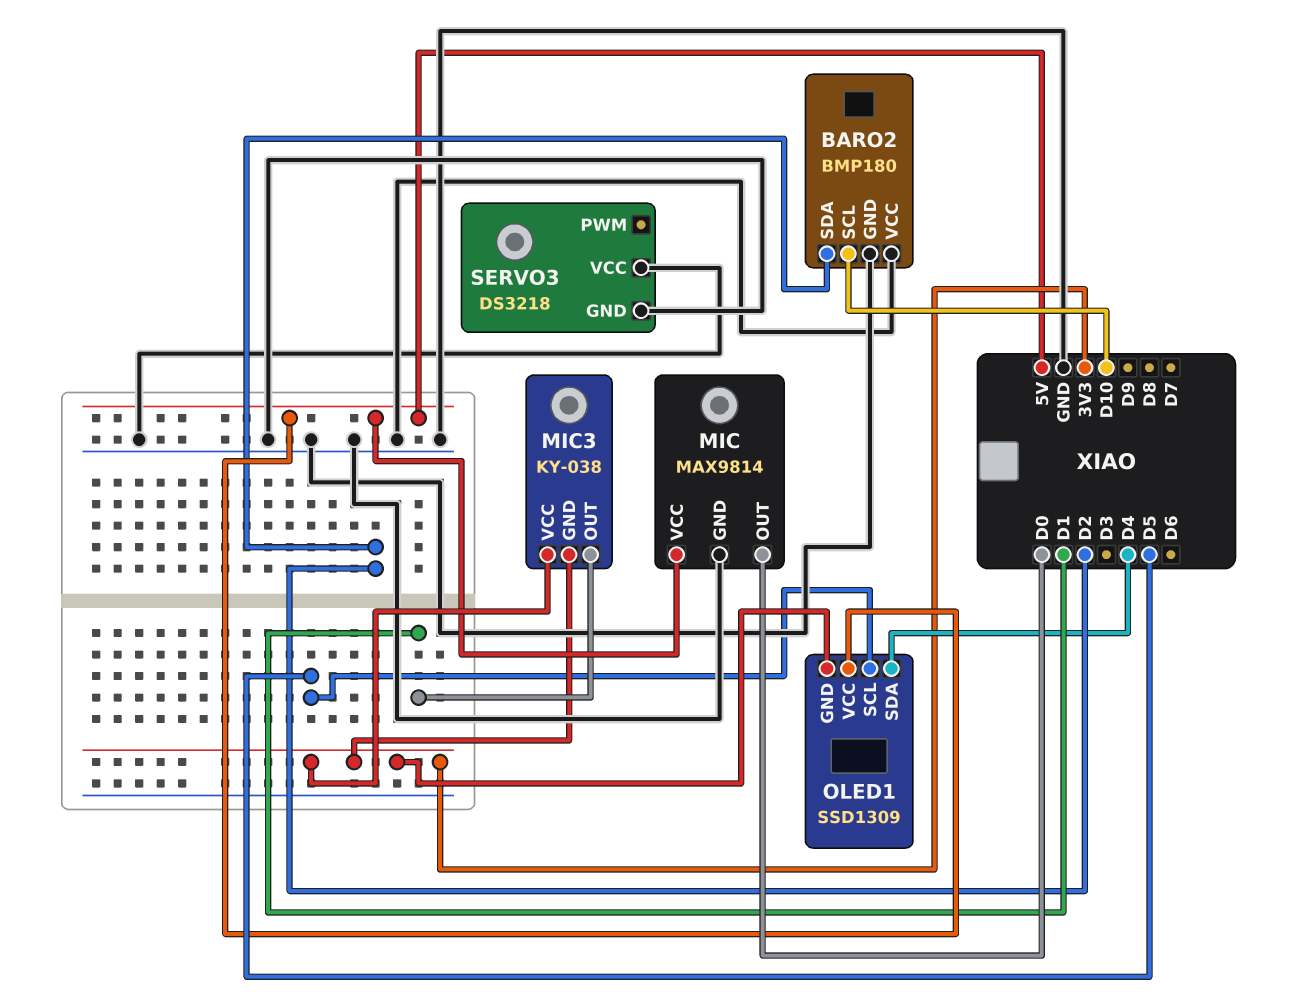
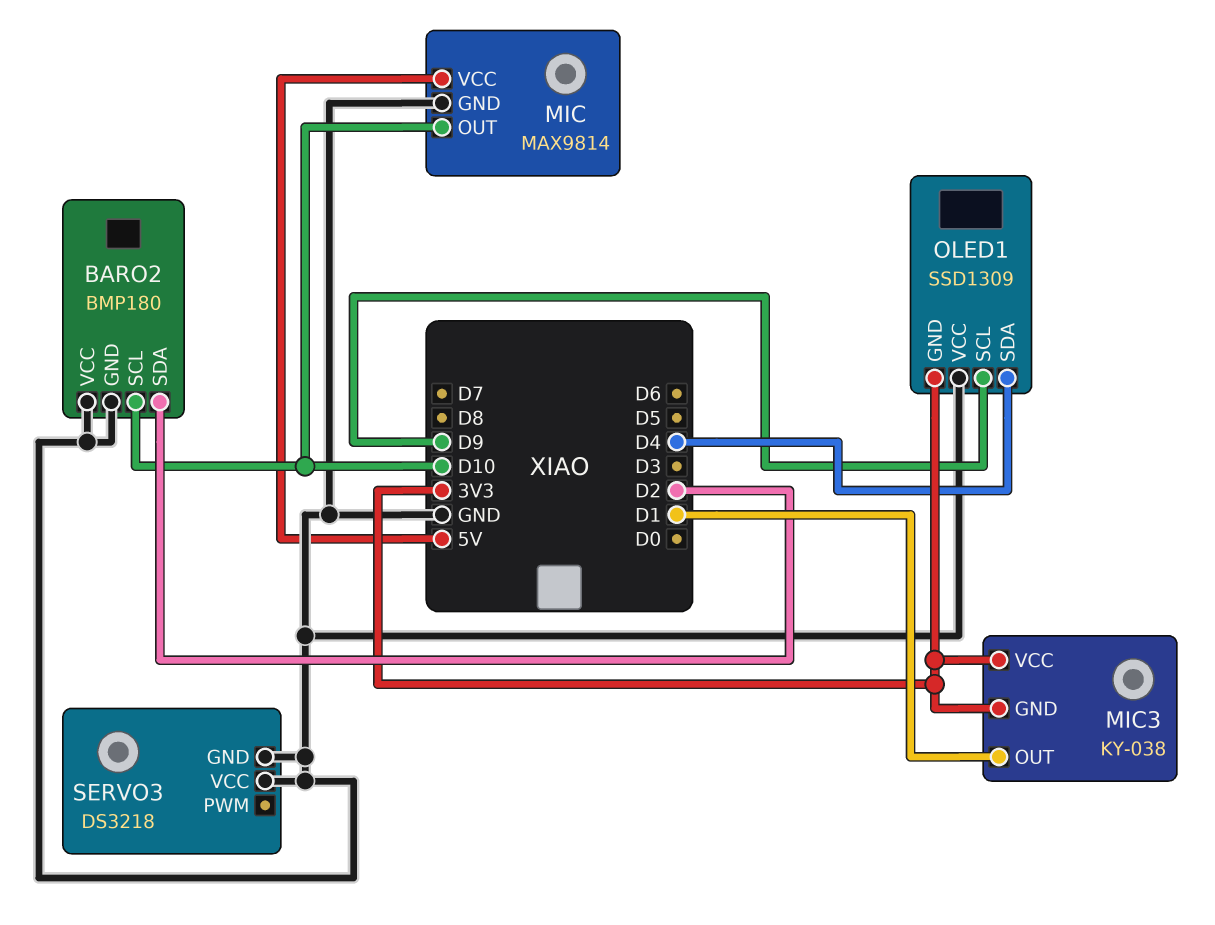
MIC pin OUT: D0 -> D10
OLED1 pin SCL: D5 -> D9
OLED1 pin VCC: 5V -> GND

